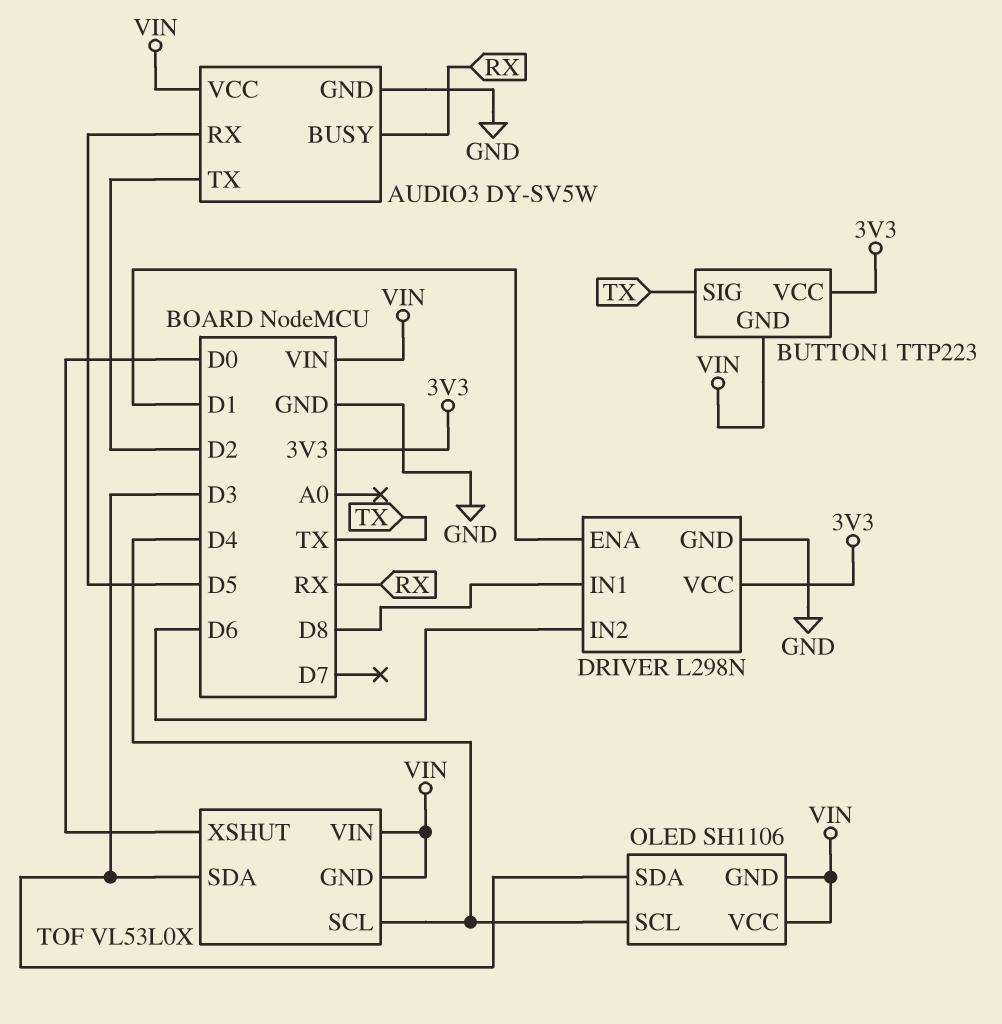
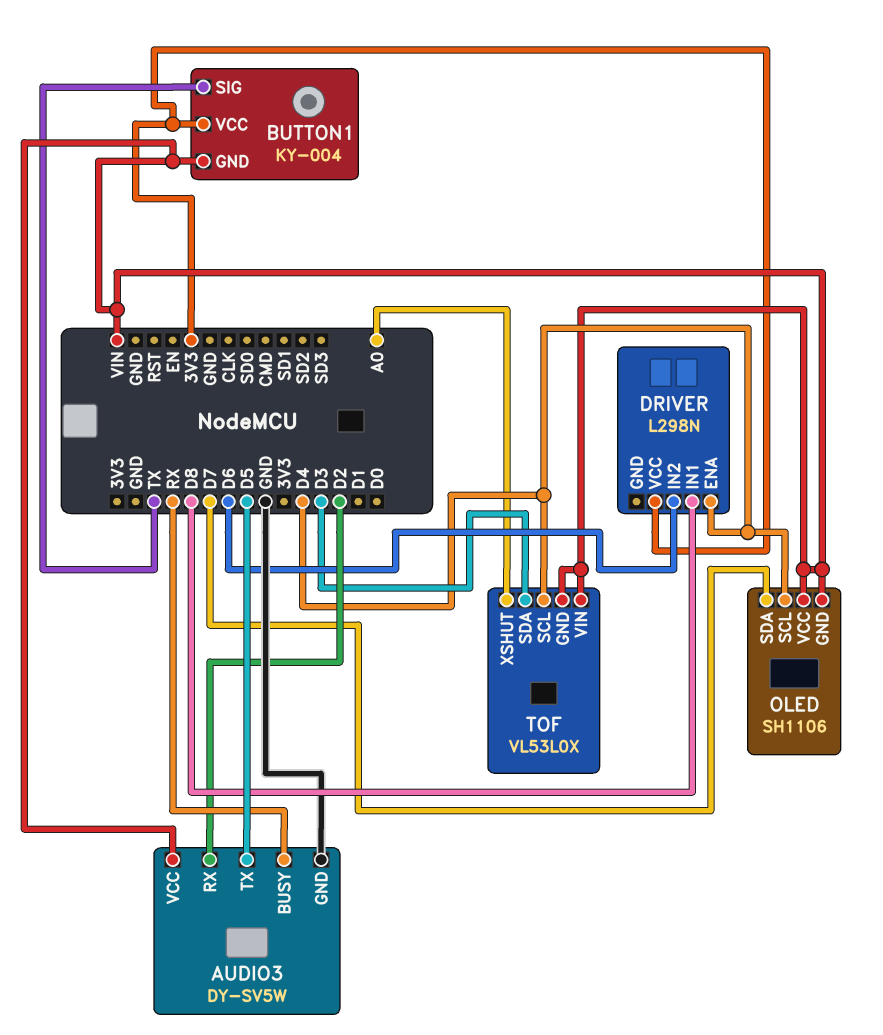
AUDIO3 pin RX: D5 -> D2
AUDIO3 pin TX: D2 -> D5
BUTTON1: TTP223 -> KY-004
DRIVER pin ENA: D1 -> D4
DRIVER pin GND: GND -> none
OLED pin SDA: D3 -> D7
TOF pin XSHUT: D0 -> A0

